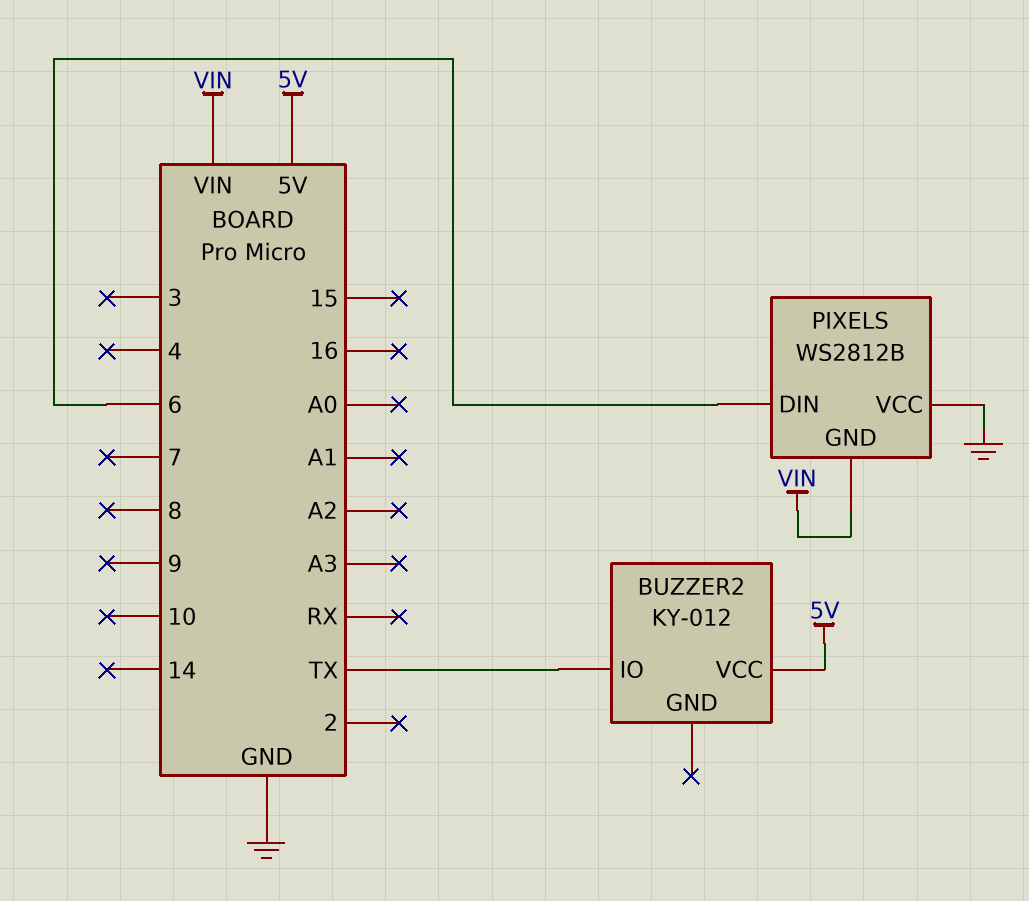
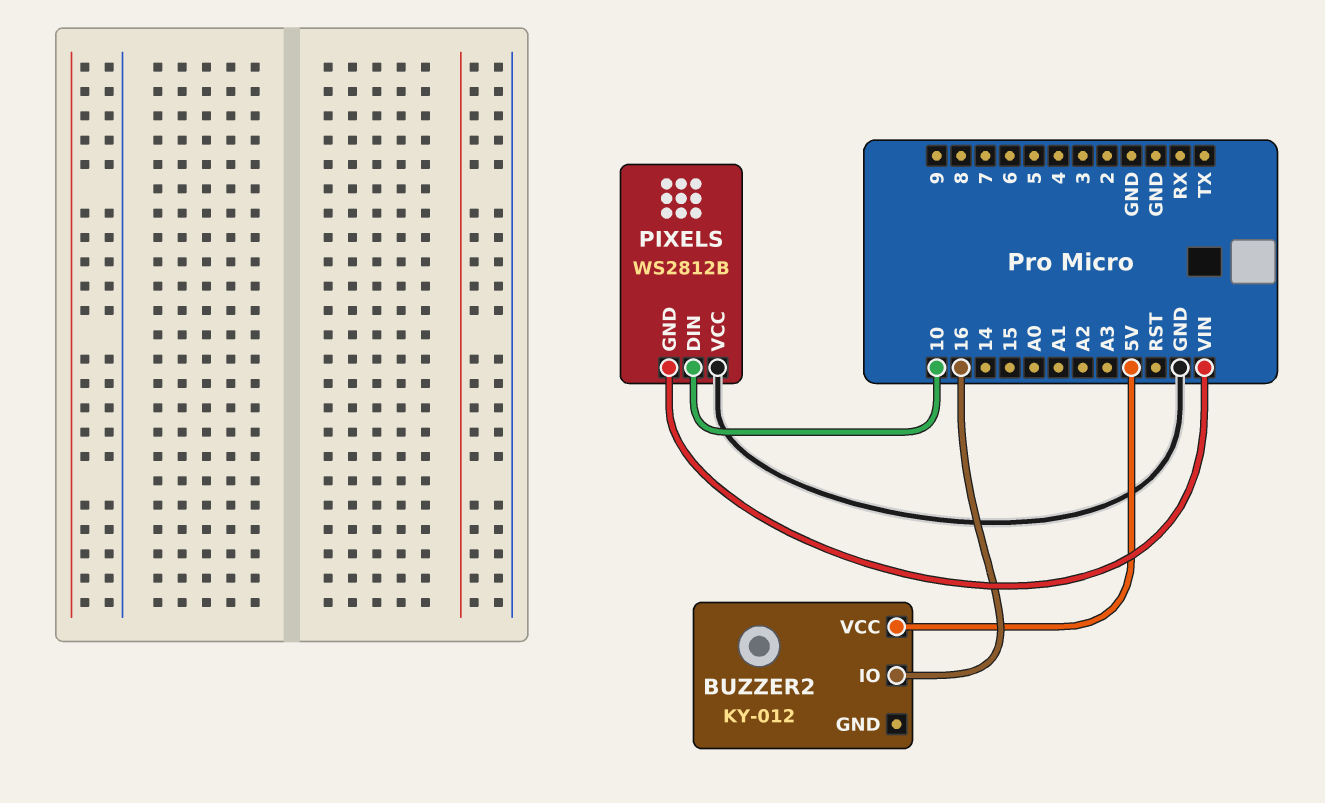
BUZZER2 pin IO: TX -> 16
PIXELS pin DIN: 6 -> 10

